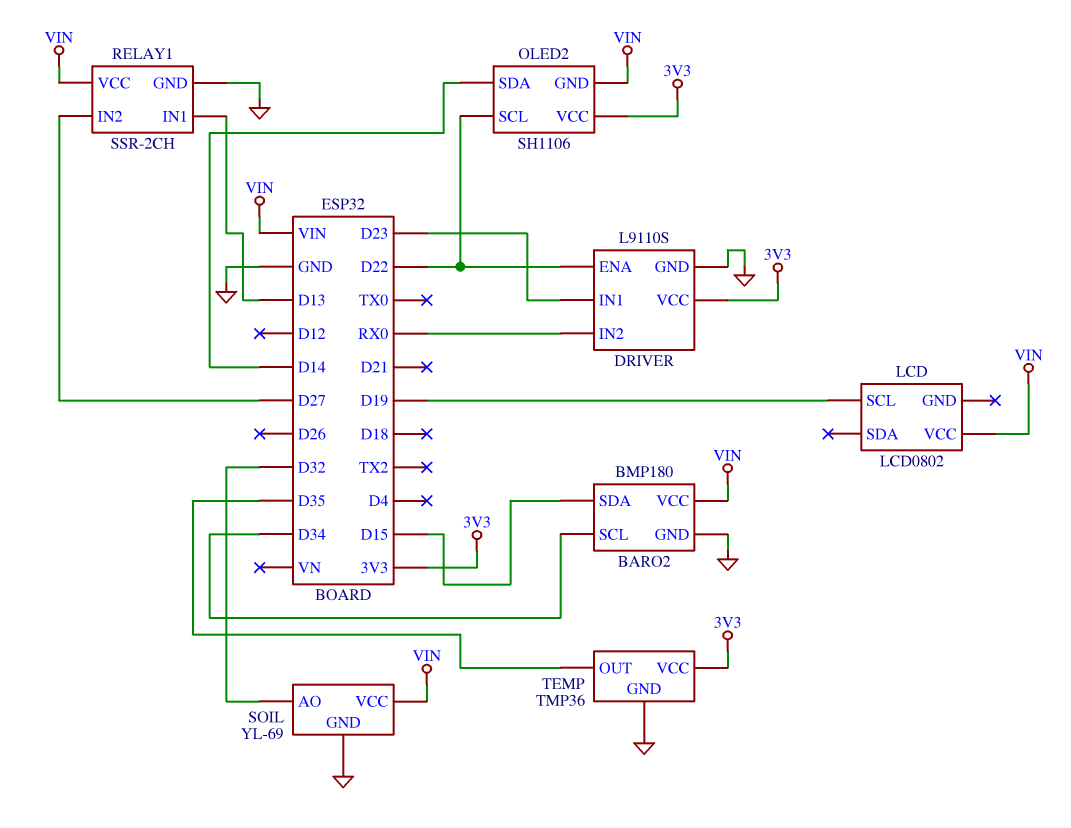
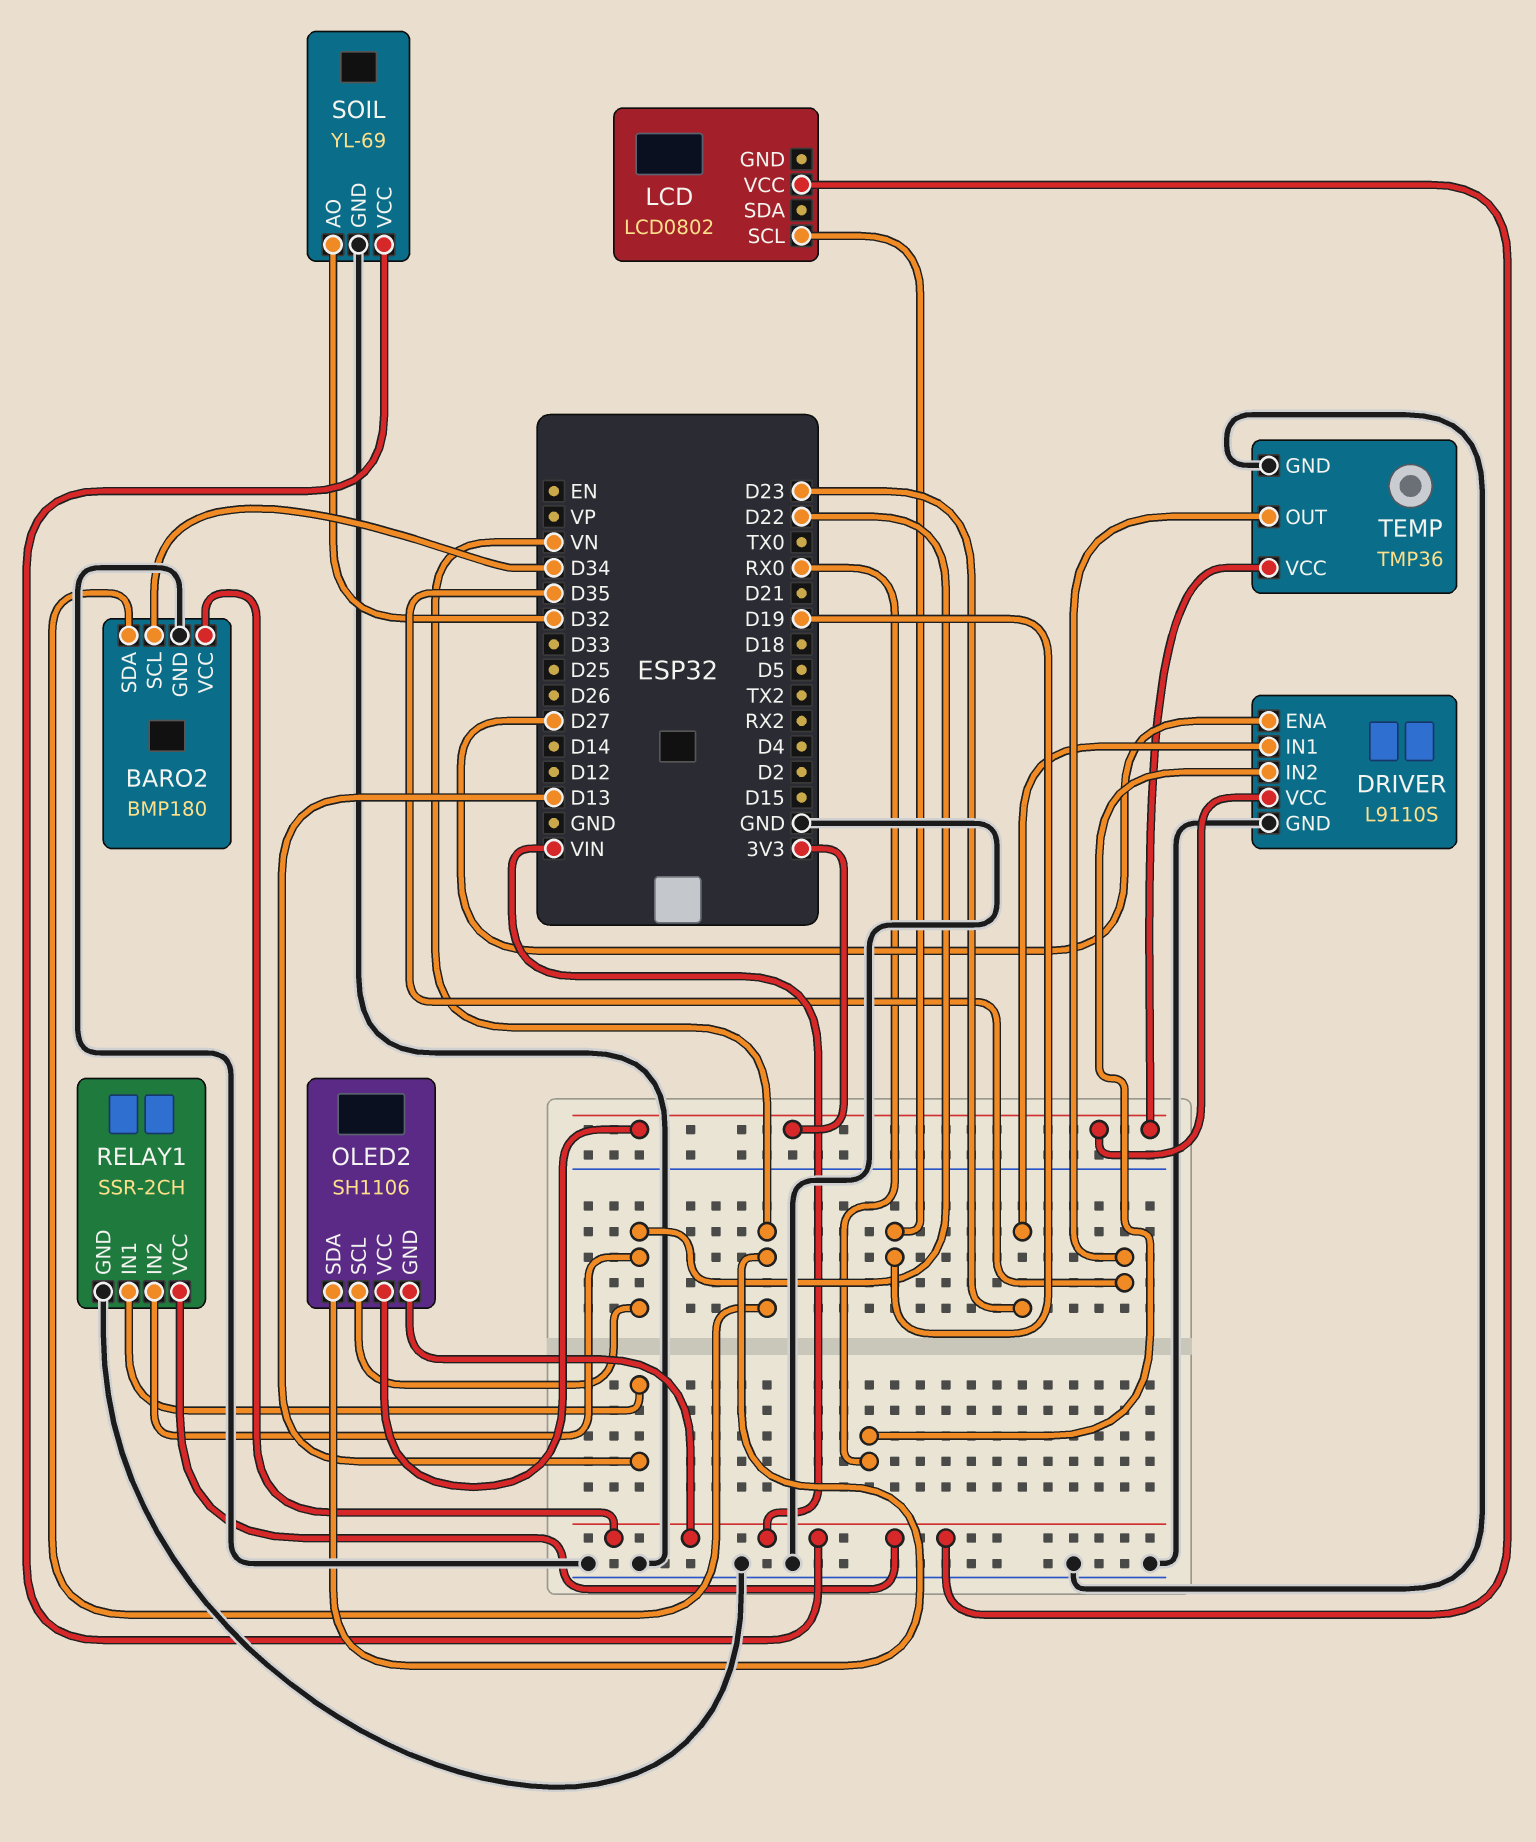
BARO2 pin SDA: D15 -> VN
DRIVER pin ENA: D22 -> D27
OLED2 pin SDA: D14 -> VN
RELAY1 pin IN2: D27 -> D22

